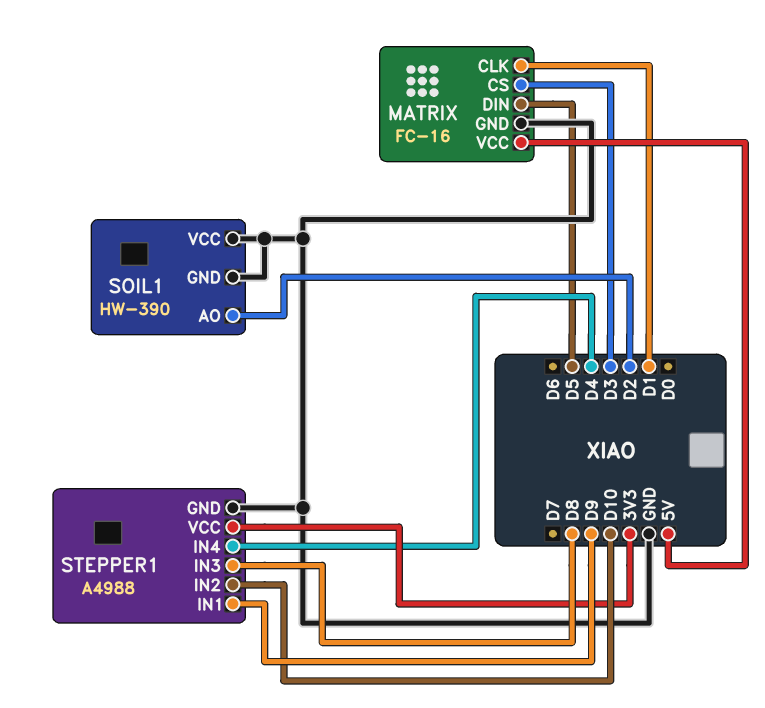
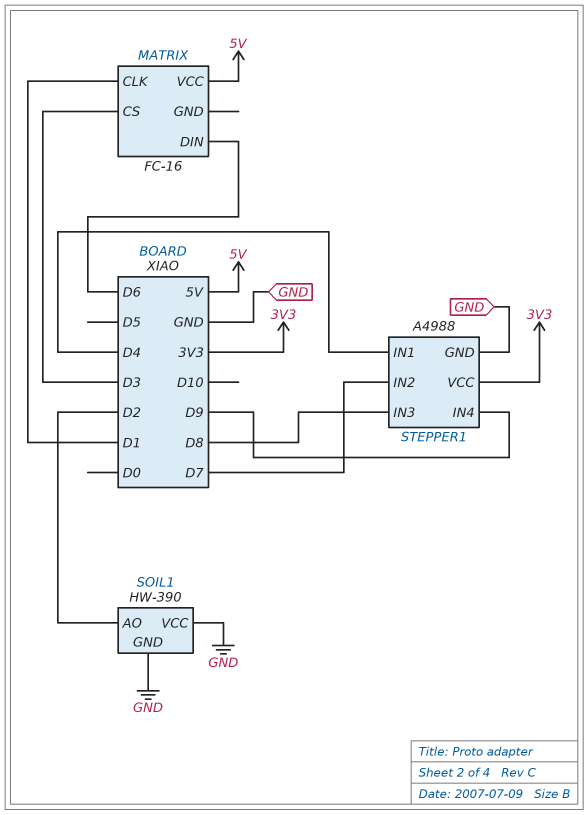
MATRIX pin DIN: D5 -> D6
MATRIX pin GND: GND -> none
STEPPER1 pin IN1: D9 -> D4
STEPPER1 pin IN2: D10 -> D7
STEPPER1 pin IN4: D4 -> D9

